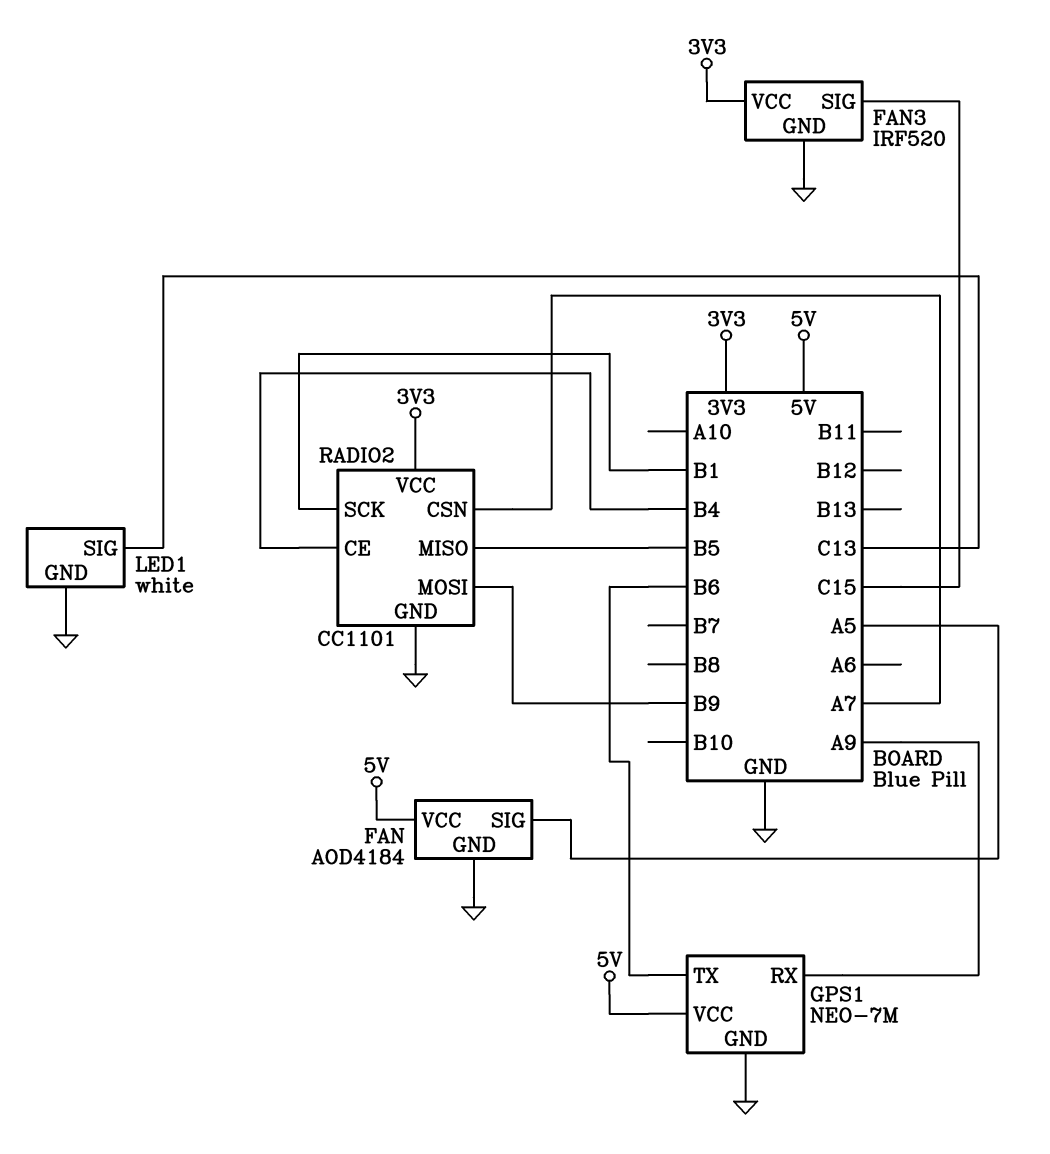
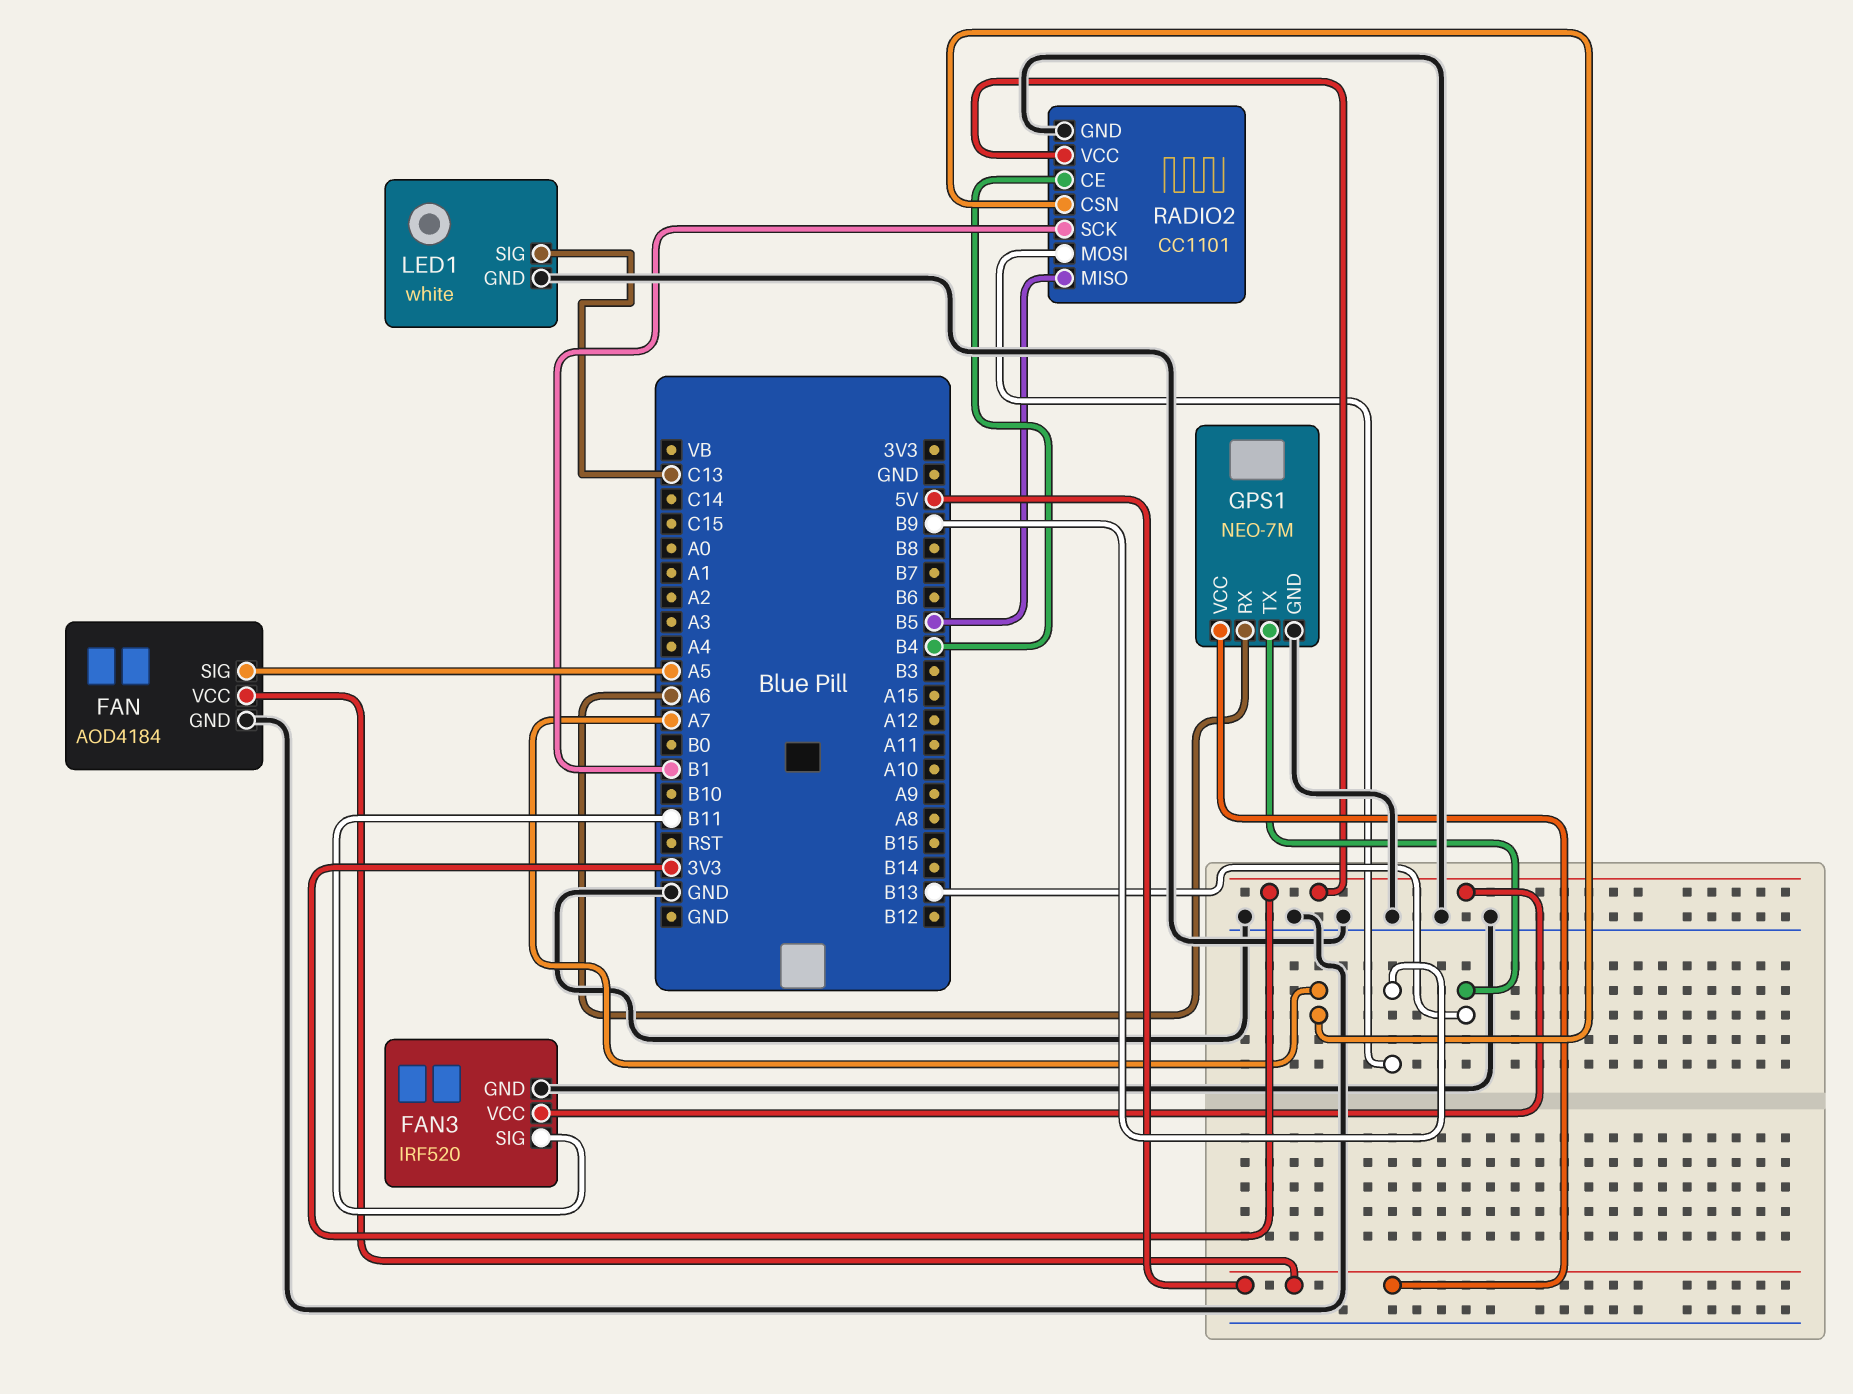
FAN3 pin SIG: C15 -> B11
GPS1 pin RX: A9 -> A6
GPS1 pin TX: B6 -> B13

